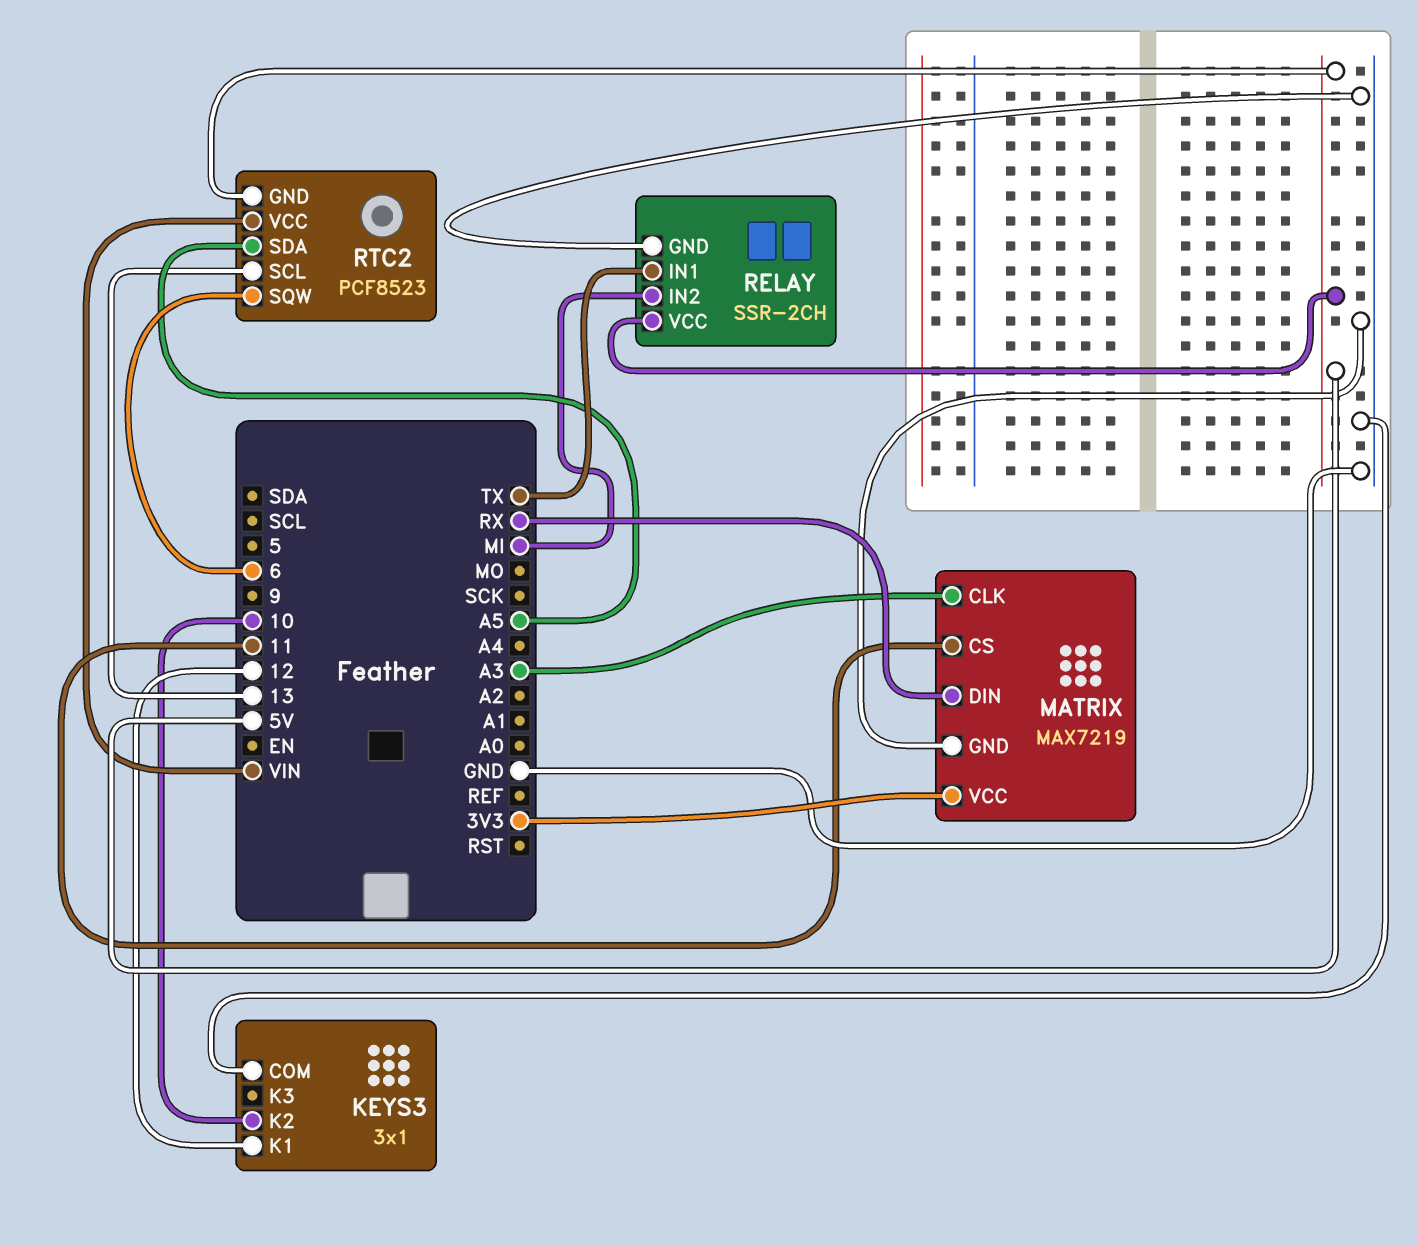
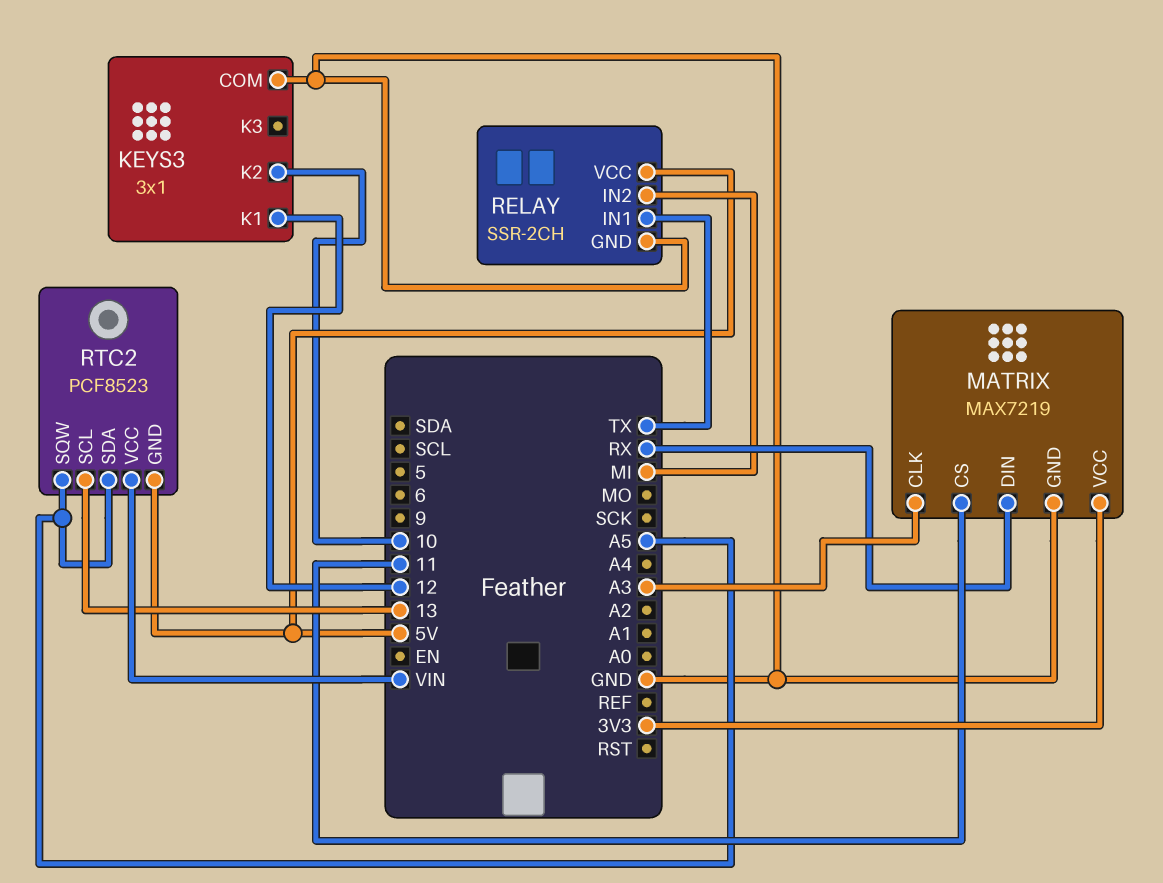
RTC2 pin SQW: 6 -> A5

